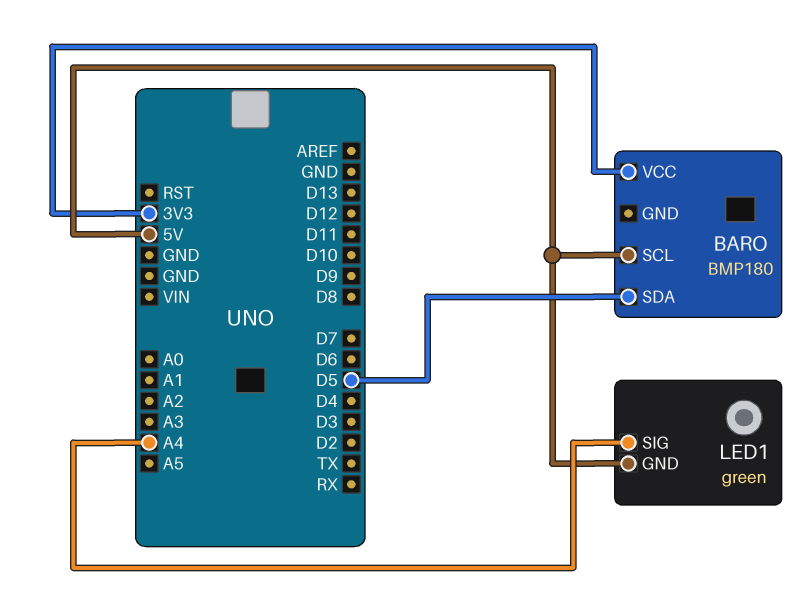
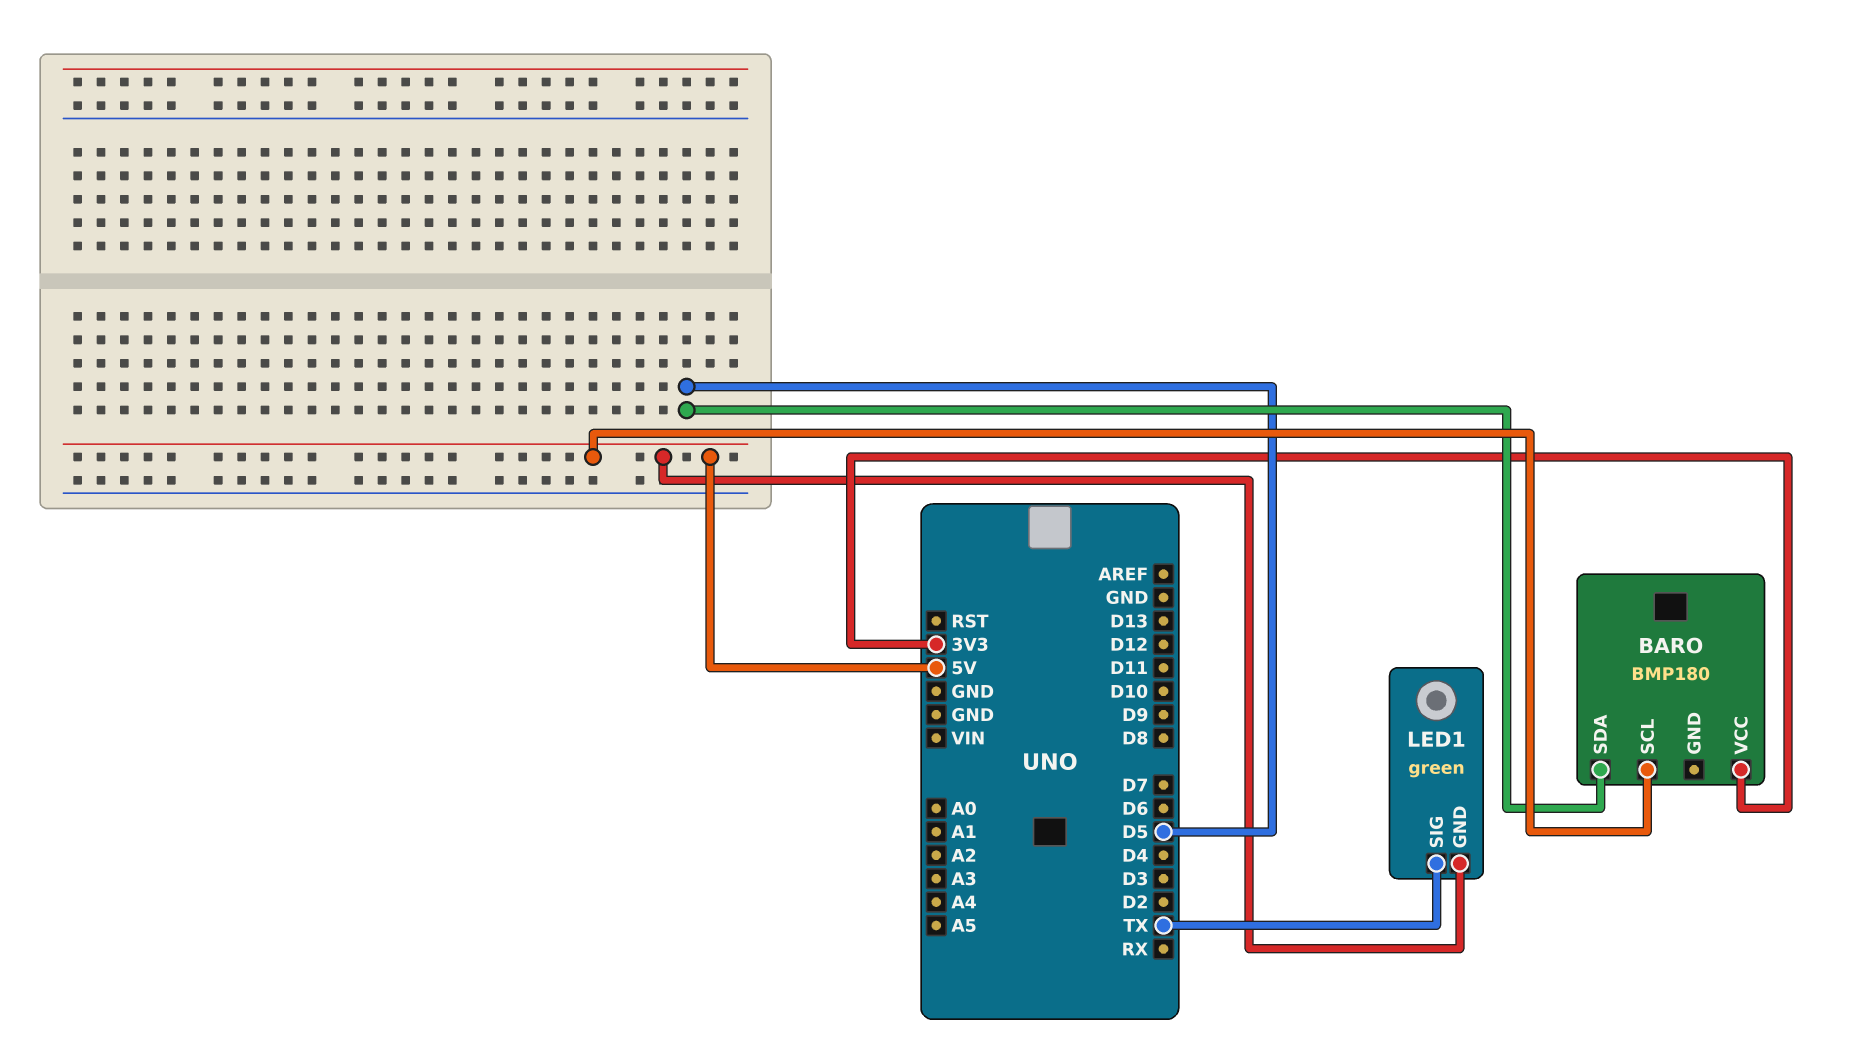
LED1 pin SIG: A4 -> TX

